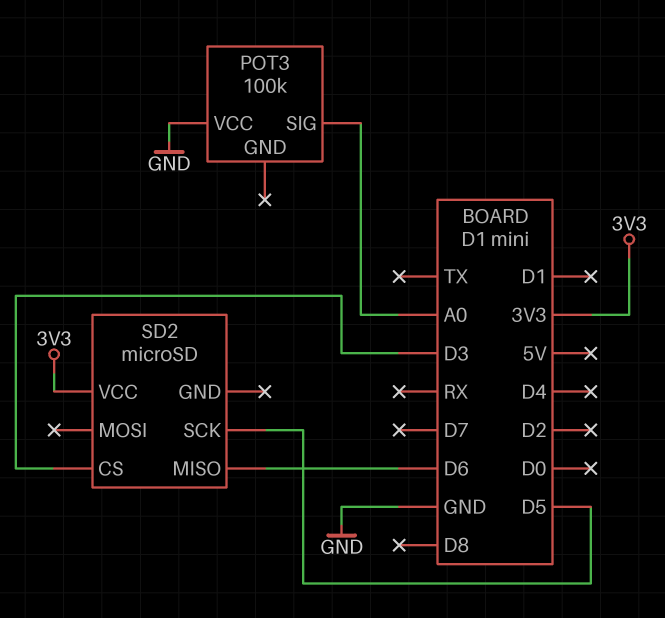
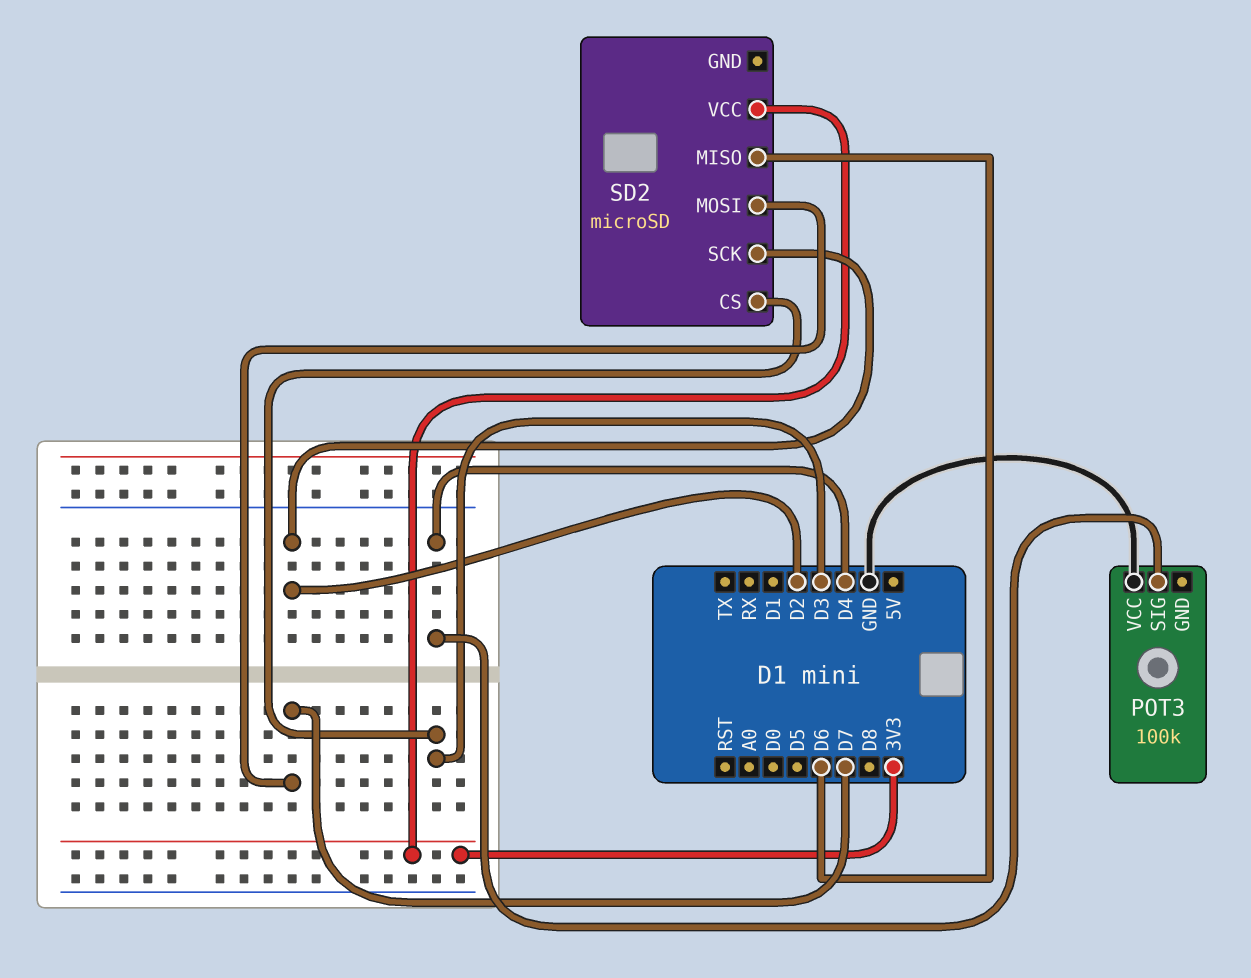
POT3 pin SIG: A0 -> D4
SD2 pin MOSI: none -> D7
SD2 pin SCK: D5 -> D2

